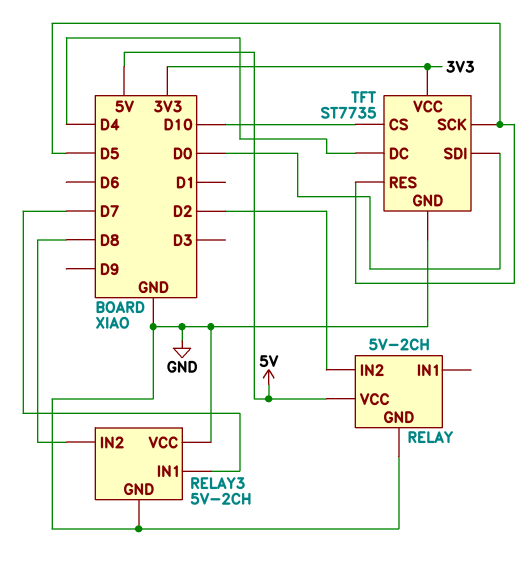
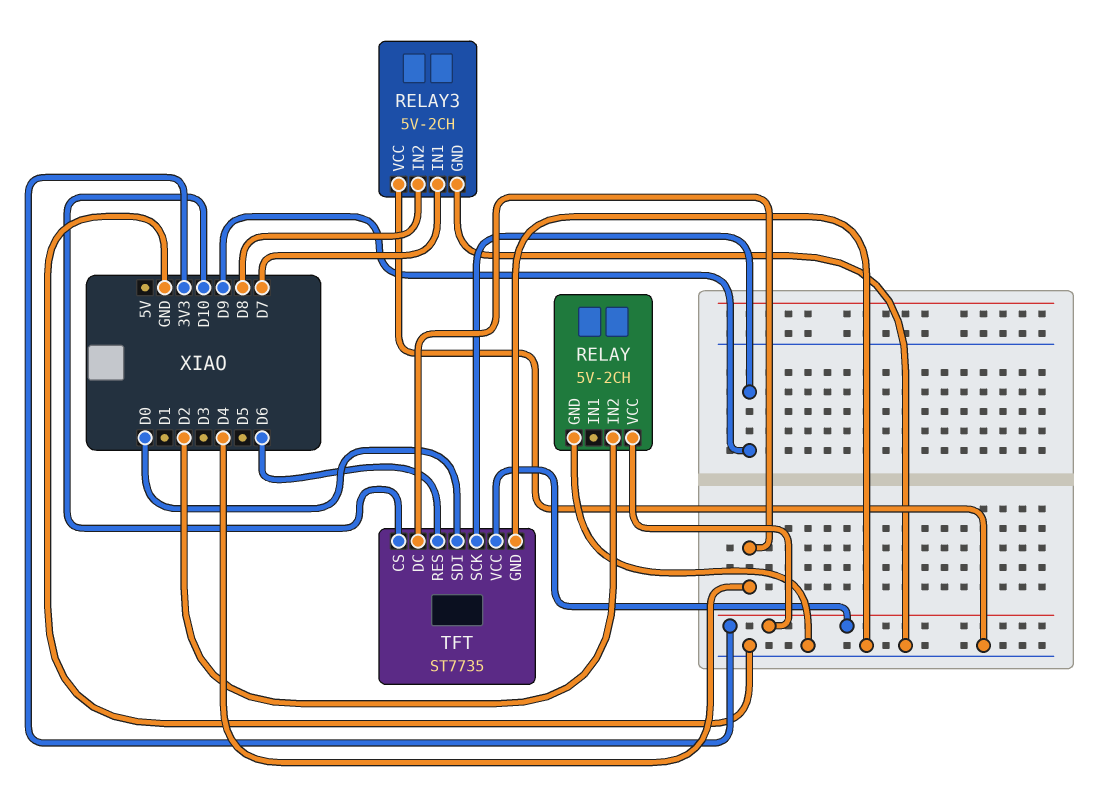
RELAY pin VCC: 5V -> 3V3
TFT pin RES: D5 -> D6
TFT pin SCK: D5 -> D9

